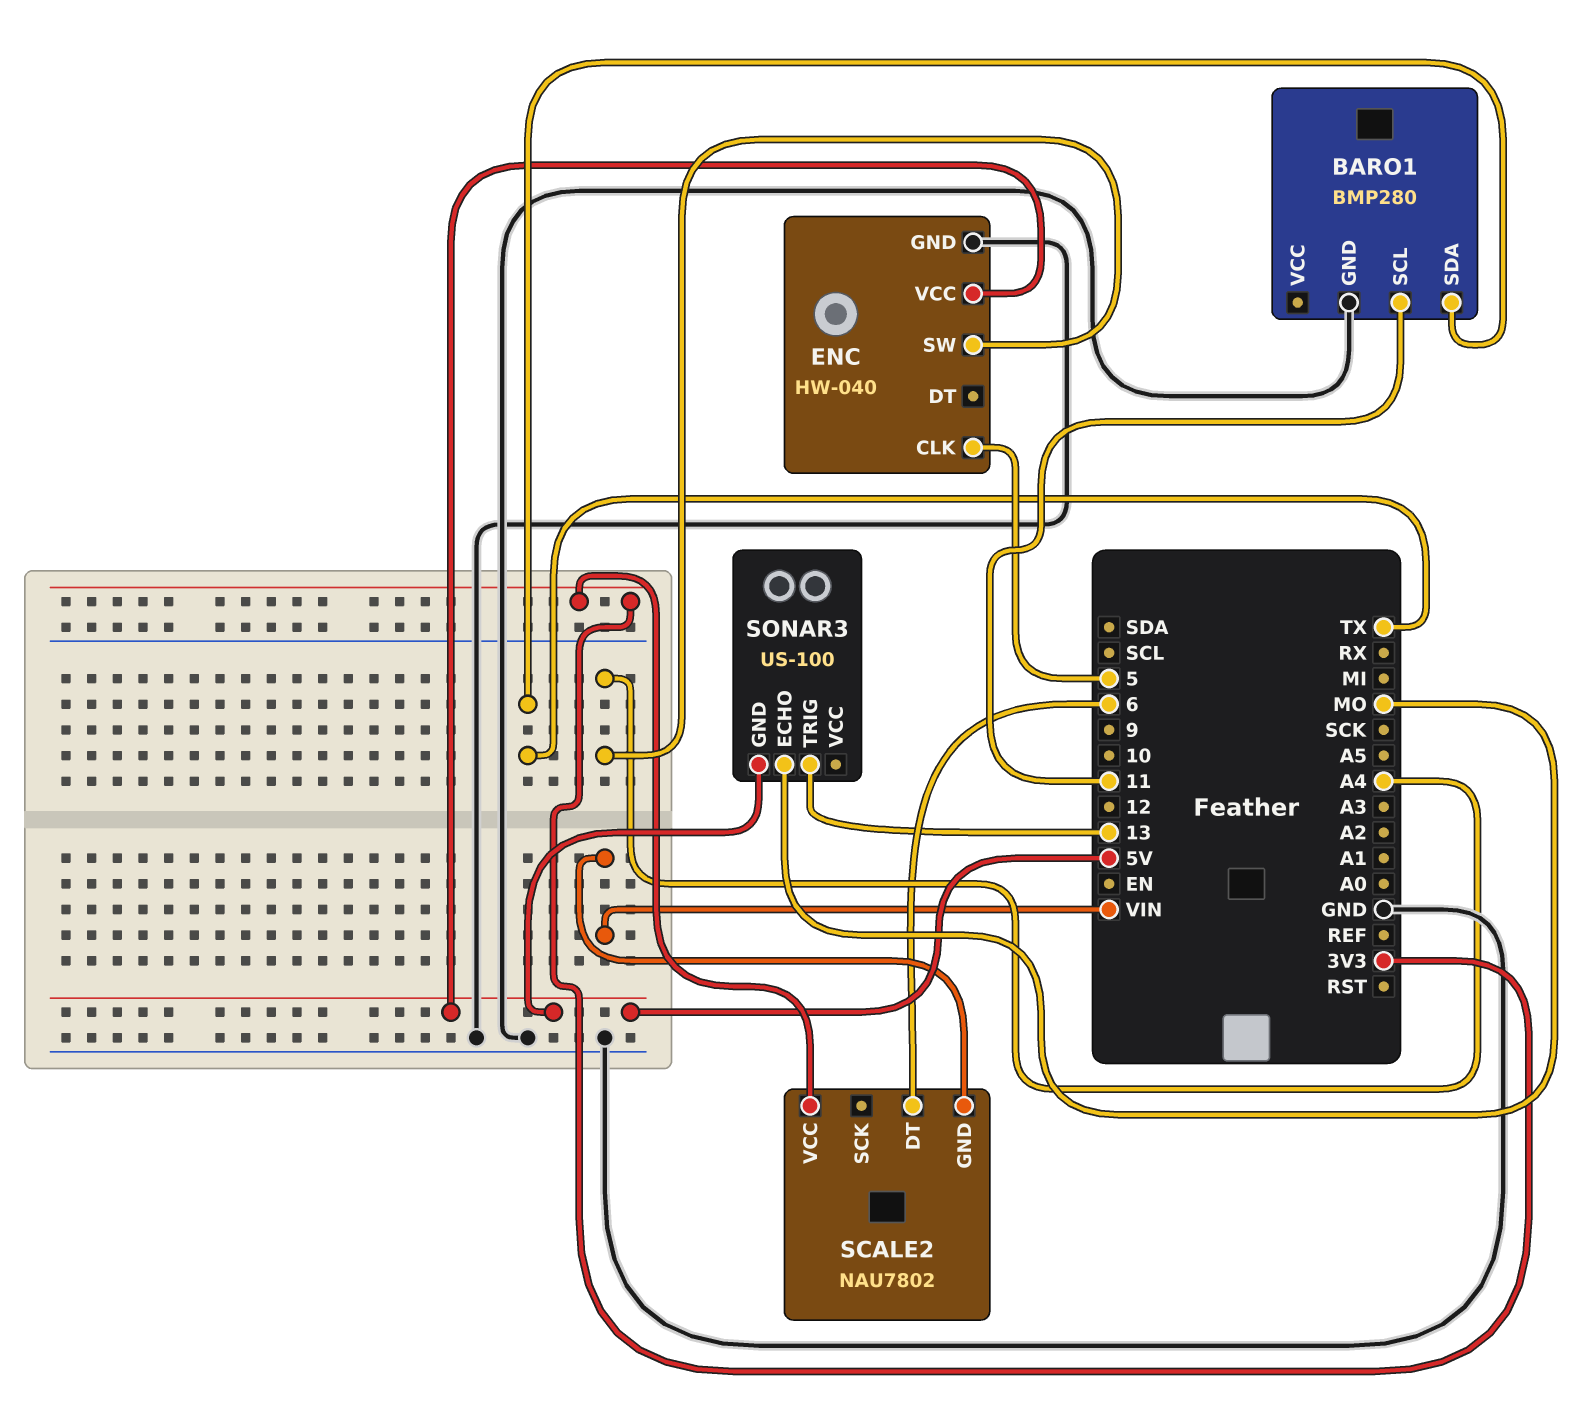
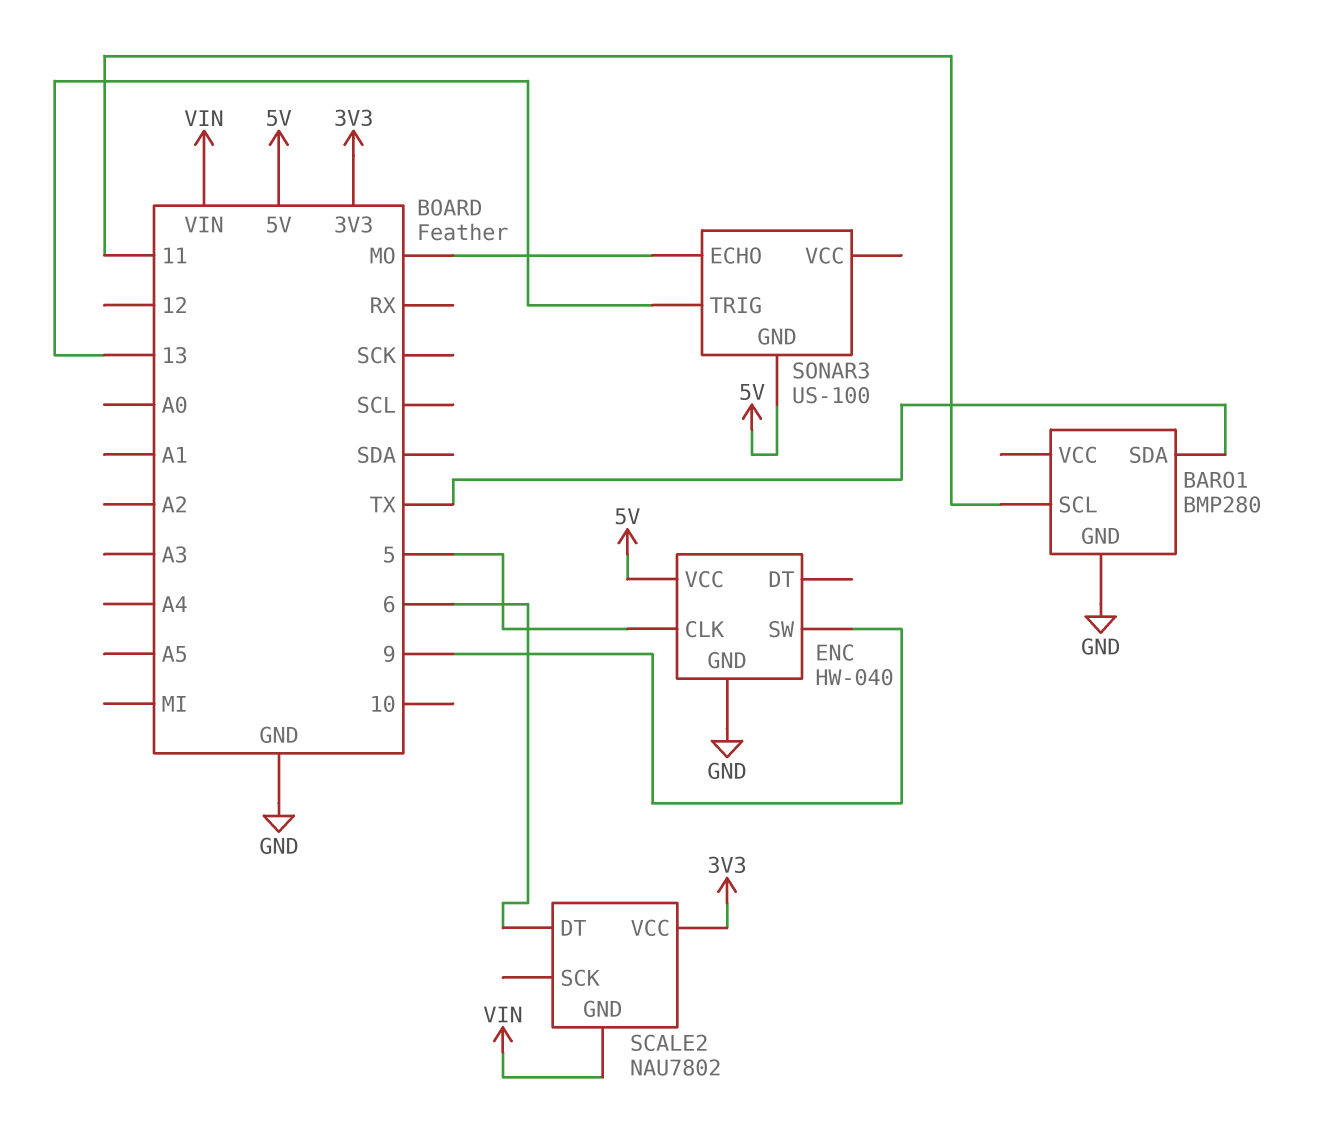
ENC pin SW: A4 -> 9

